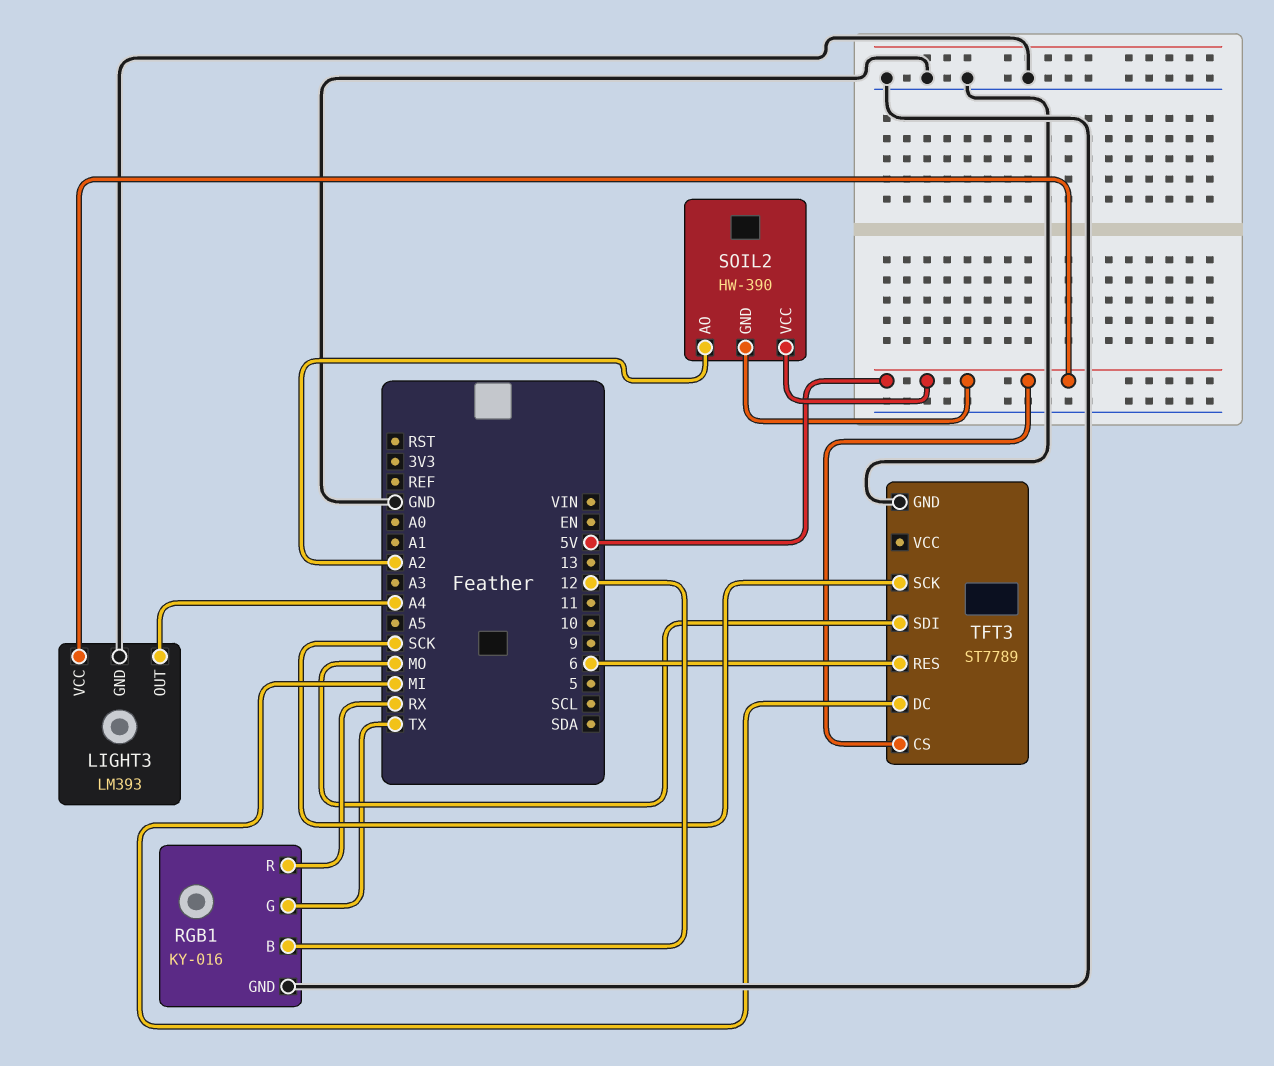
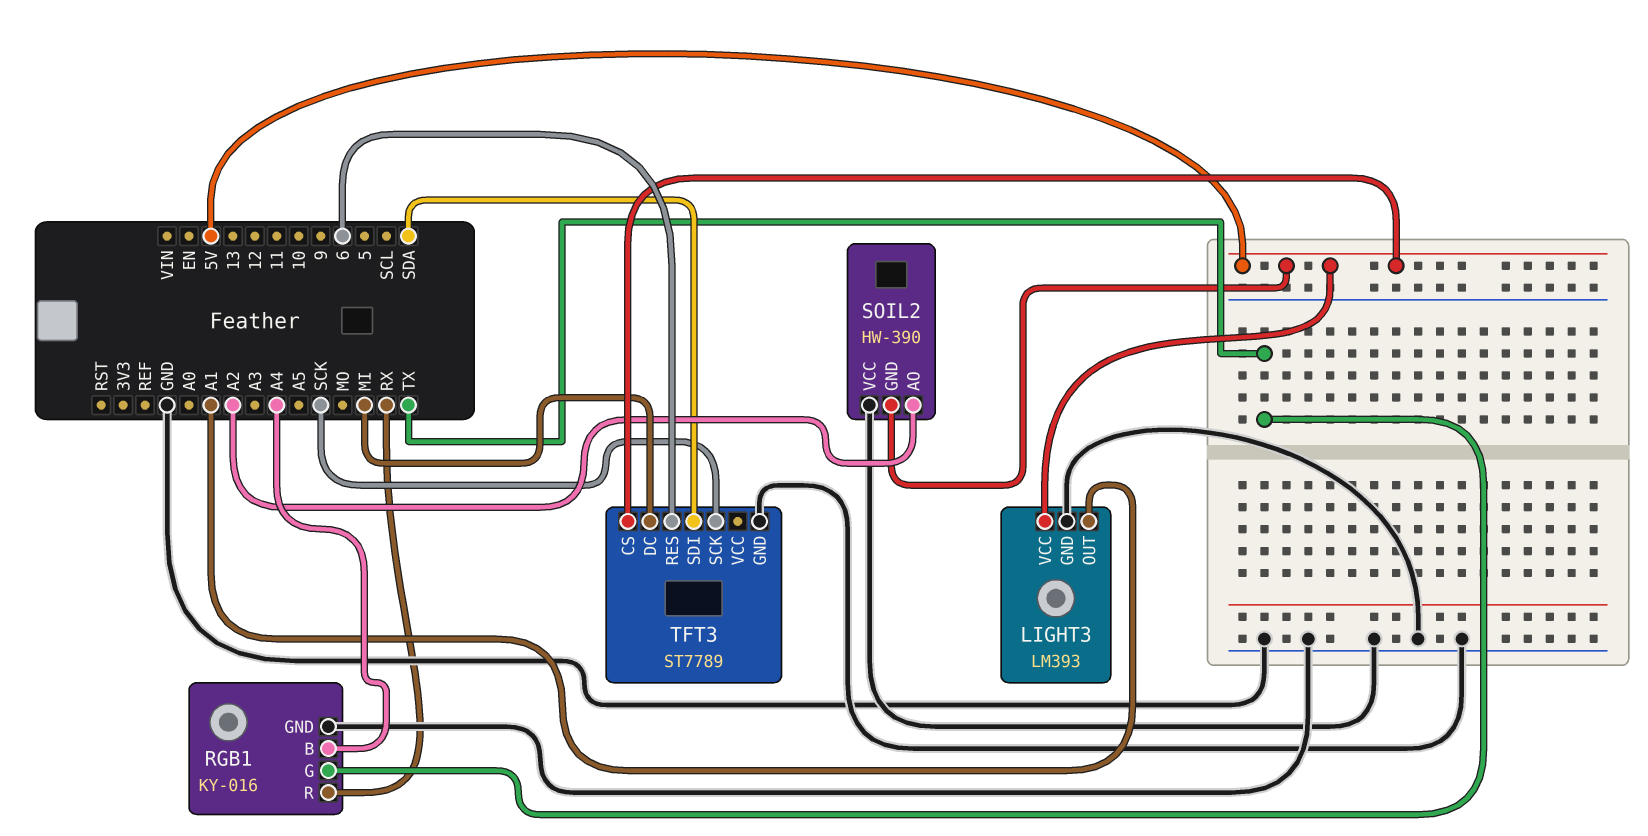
LIGHT3 pin OUT: A4 -> A1
RGB1 pin B: 12 -> A4
SOIL2 pin VCC: 5V -> GND
TFT3 pin SDI: MO -> SDA

